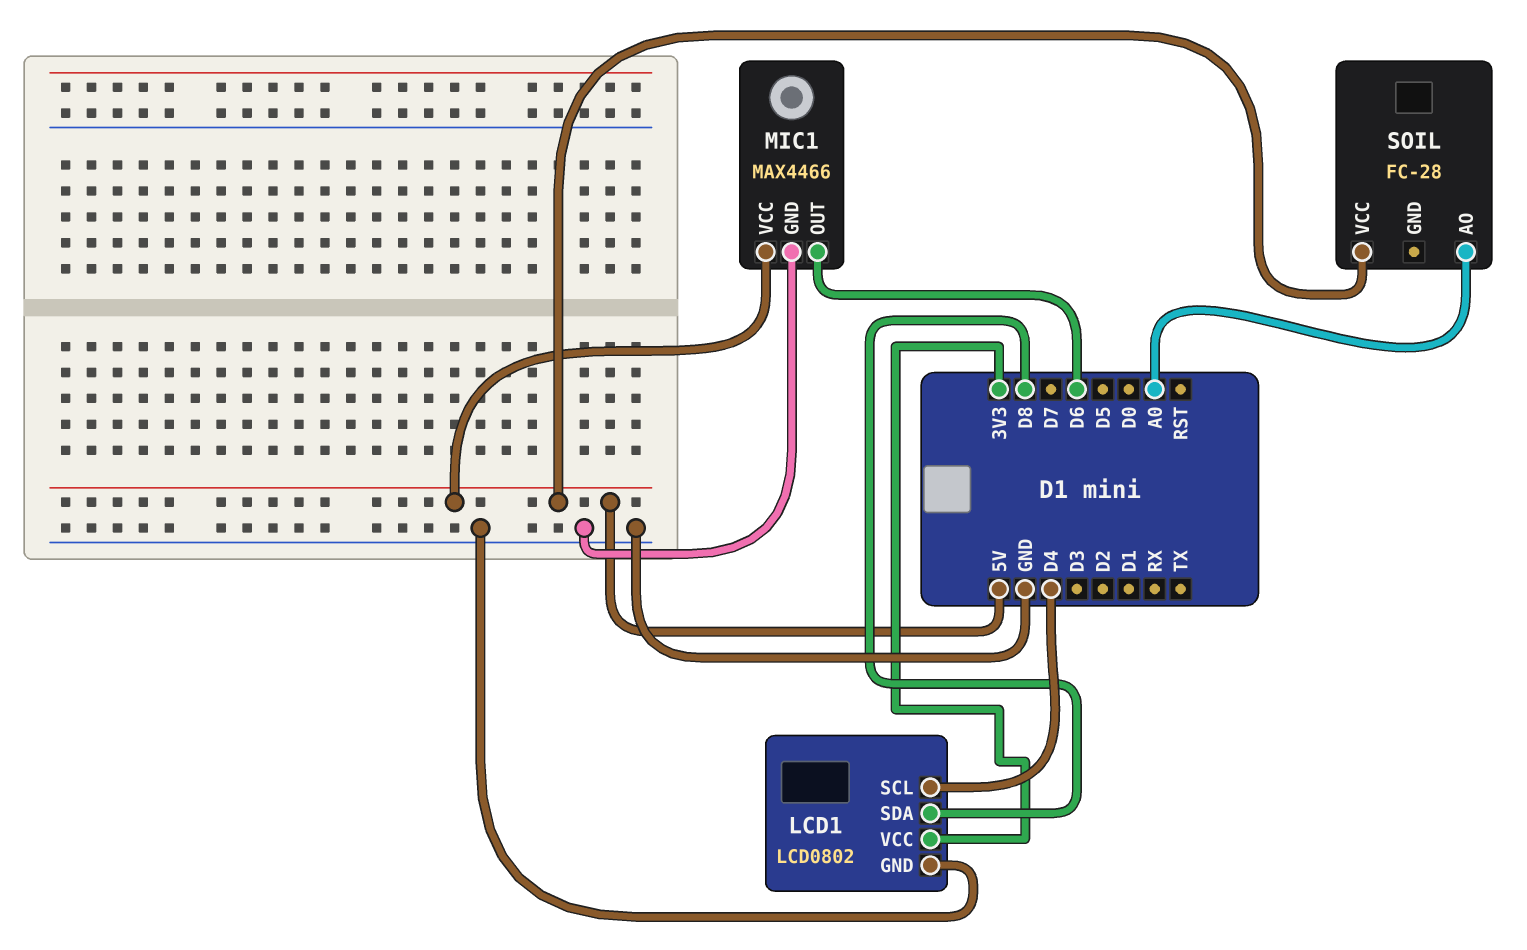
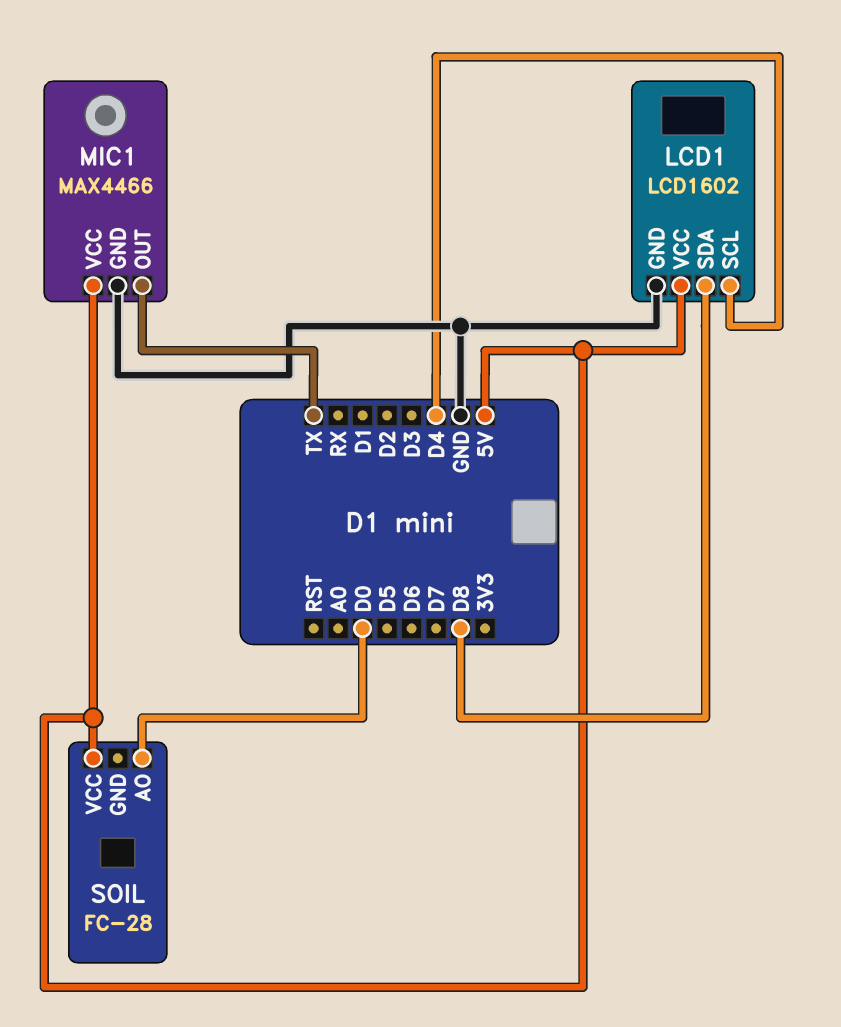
LCD1: LCD0802 -> LCD1602
LCD1 pin VCC: 3V3 -> 5V
MIC1 pin OUT: D6 -> TX
SOIL pin AO: A0 -> D0

